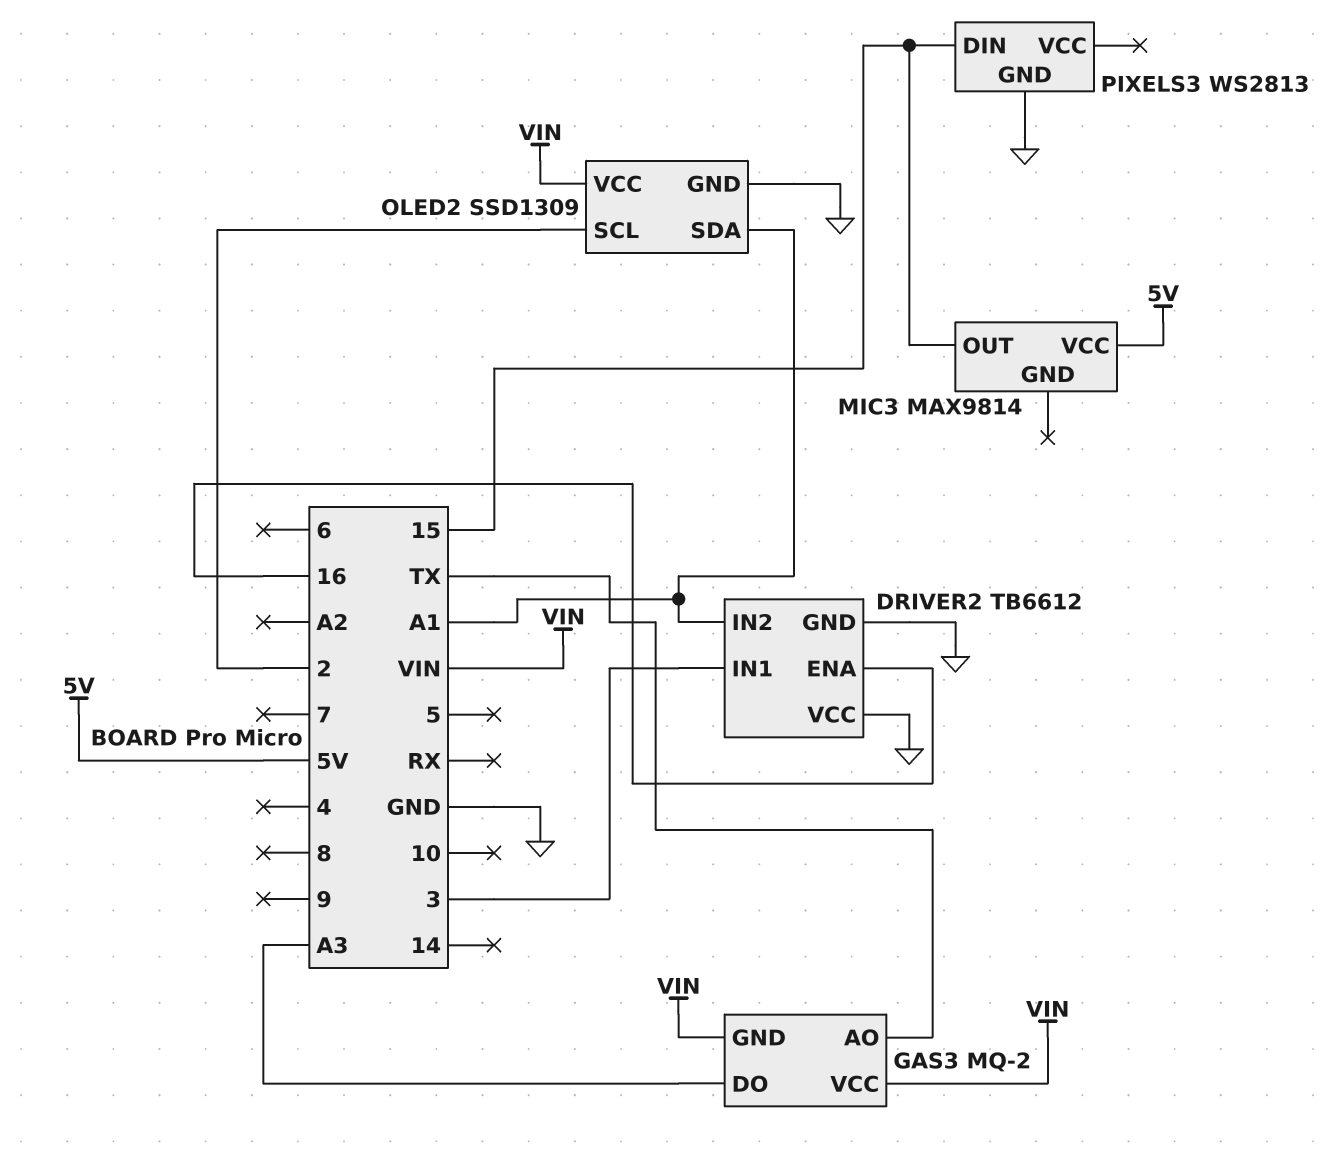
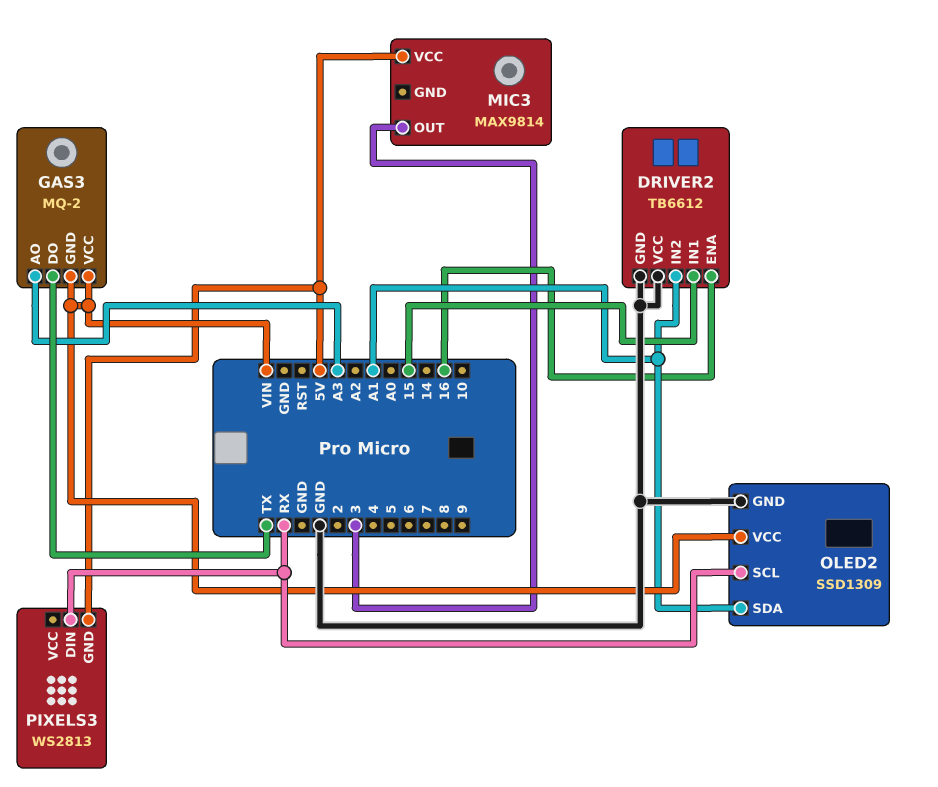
DRIVER2 pin IN1: 3 -> 15
GAS3 pin AO: TX -> A3
GAS3 pin DO: A3 -> TX
MIC3 pin OUT: 15 -> 3
OLED2 pin SCL: 2 -> RX
PIXELS3 pin DIN: 15 -> RX
PIXELS3 pin GND: GND -> 5V

